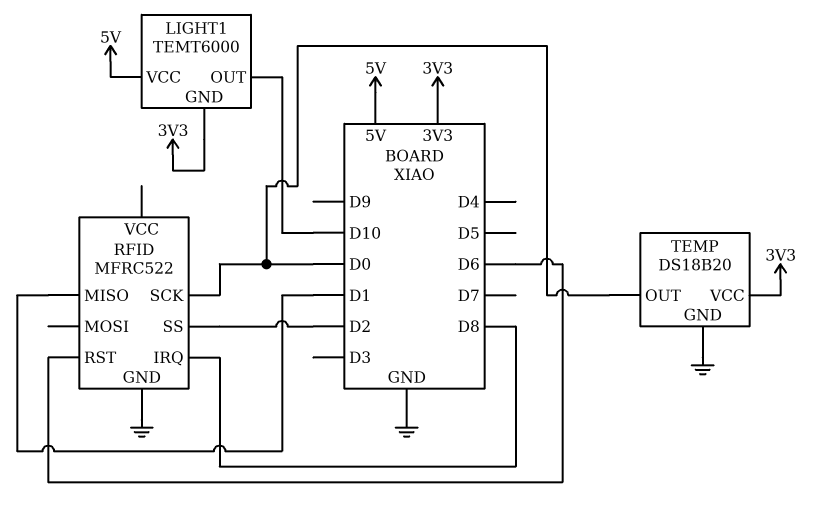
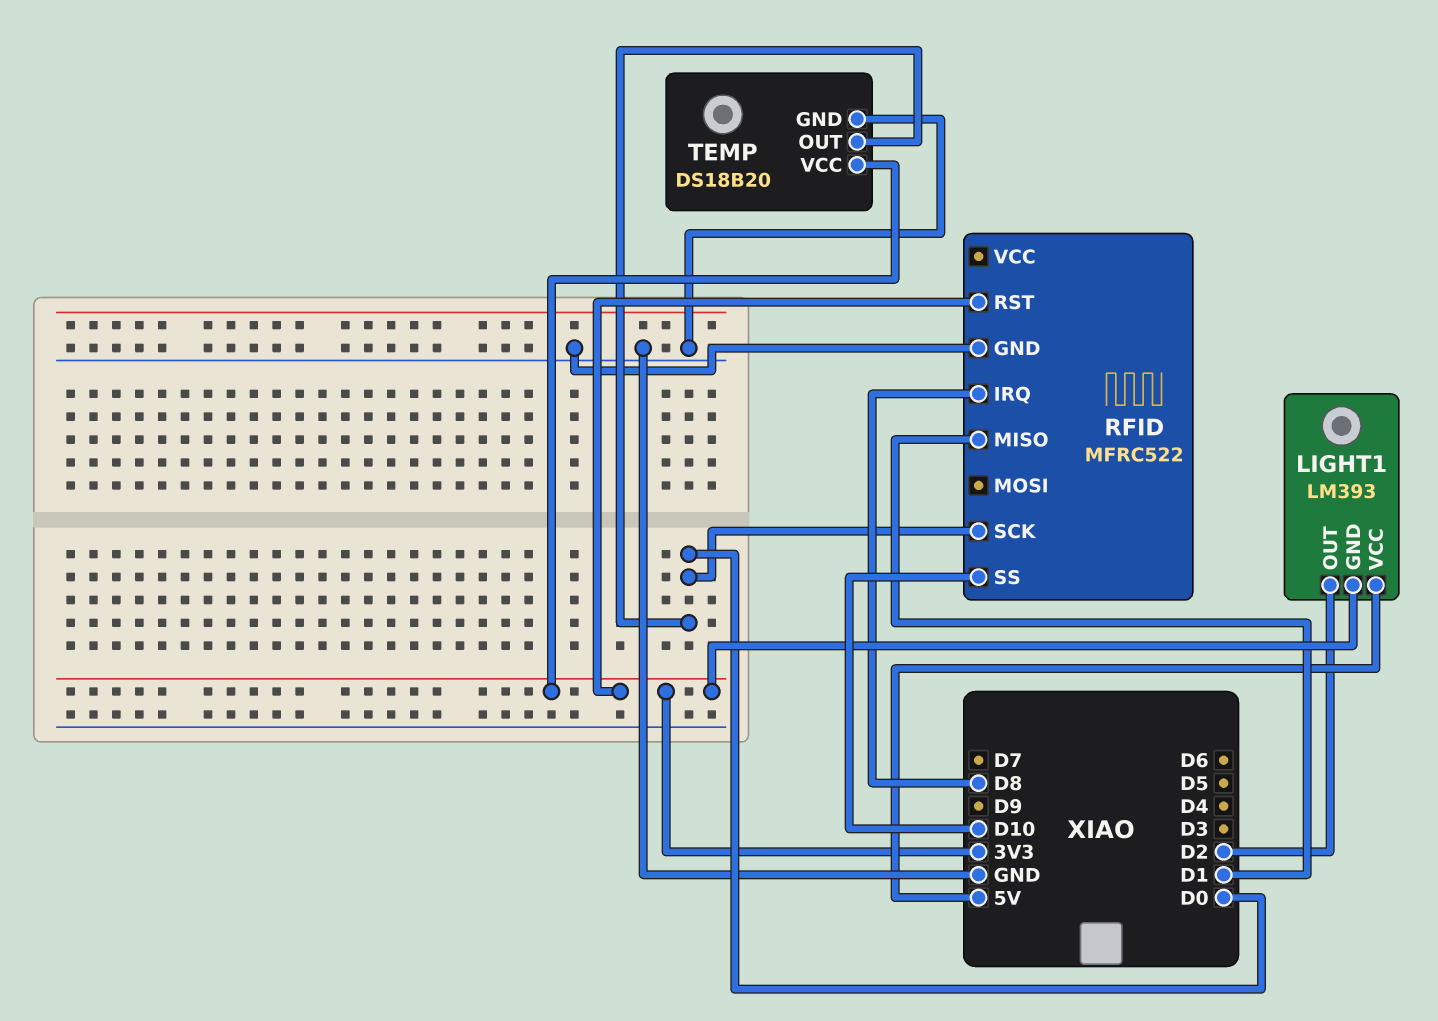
LIGHT1: TEMT6000 -> LM393
LIGHT1 pin OUT: D10 -> D2
RFID pin RST: D6 -> 3V3
RFID pin SS: D2 -> D10

